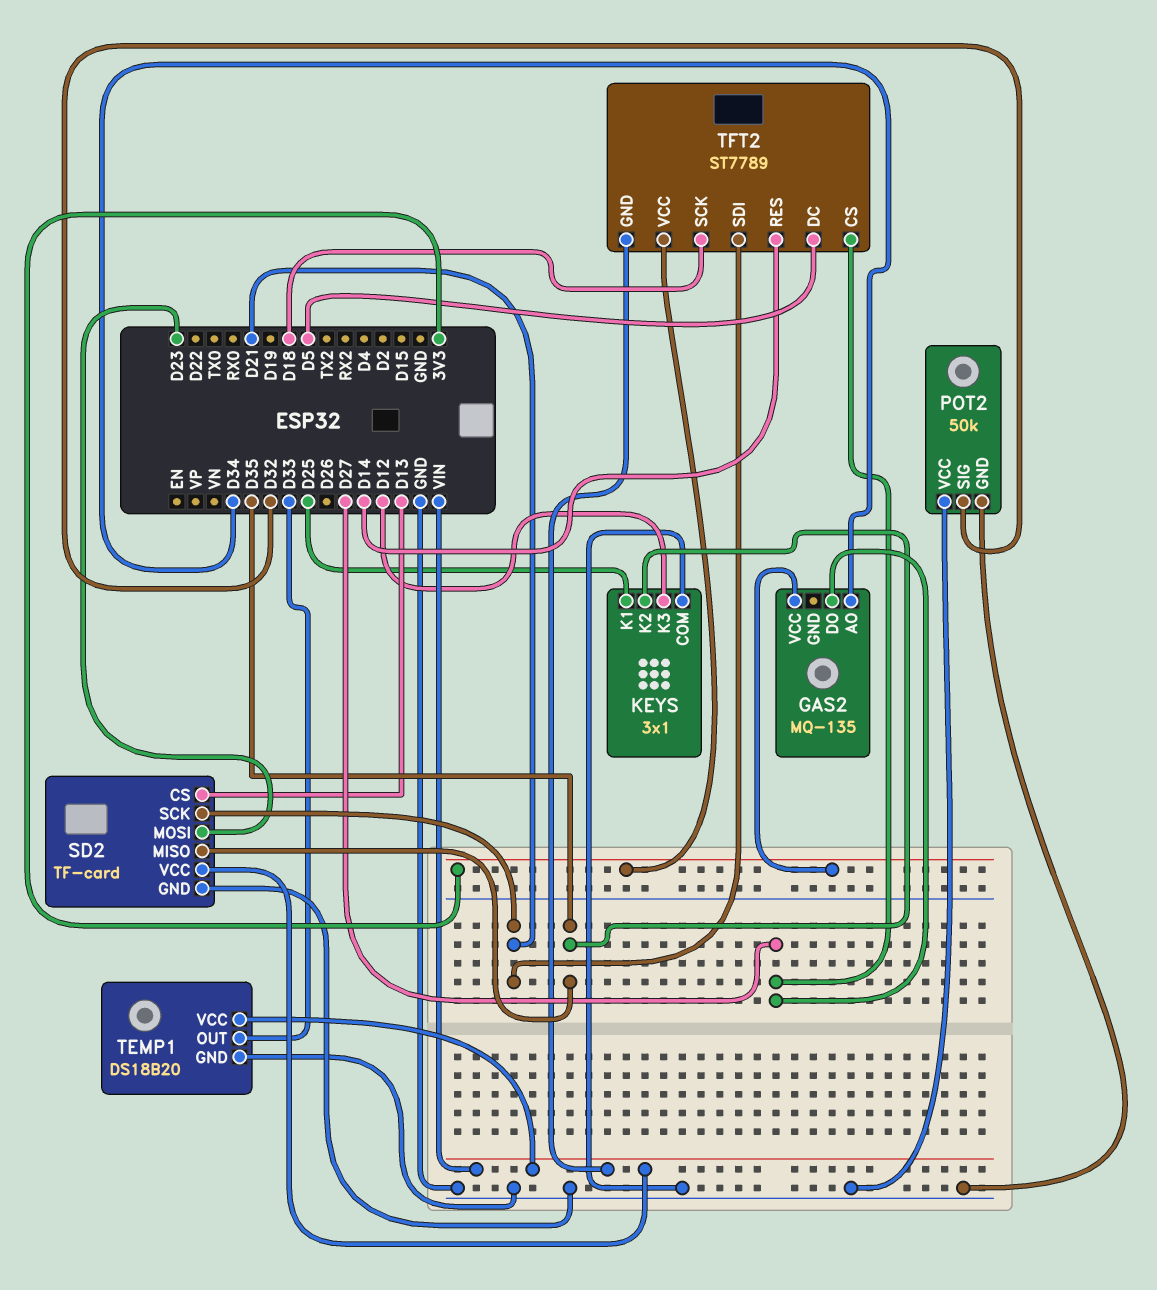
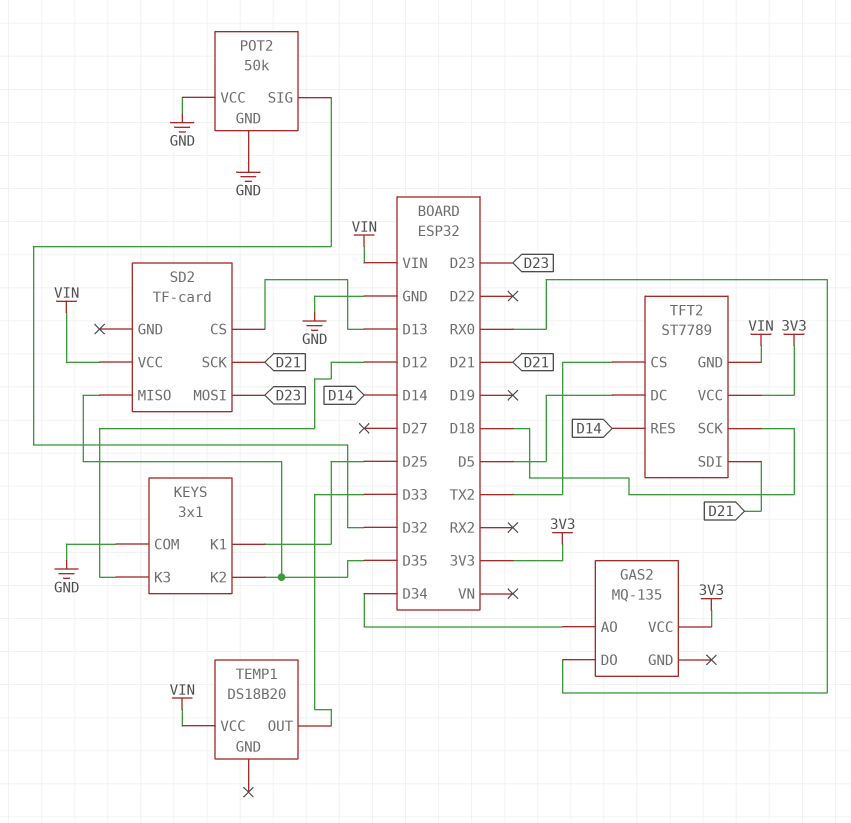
GAS2 pin DO: D27 -> RX0
SD2 pin GND: GND -> none
TEMP1 pin GND: GND -> none
TFT2 pin CS: D27 -> TX2

